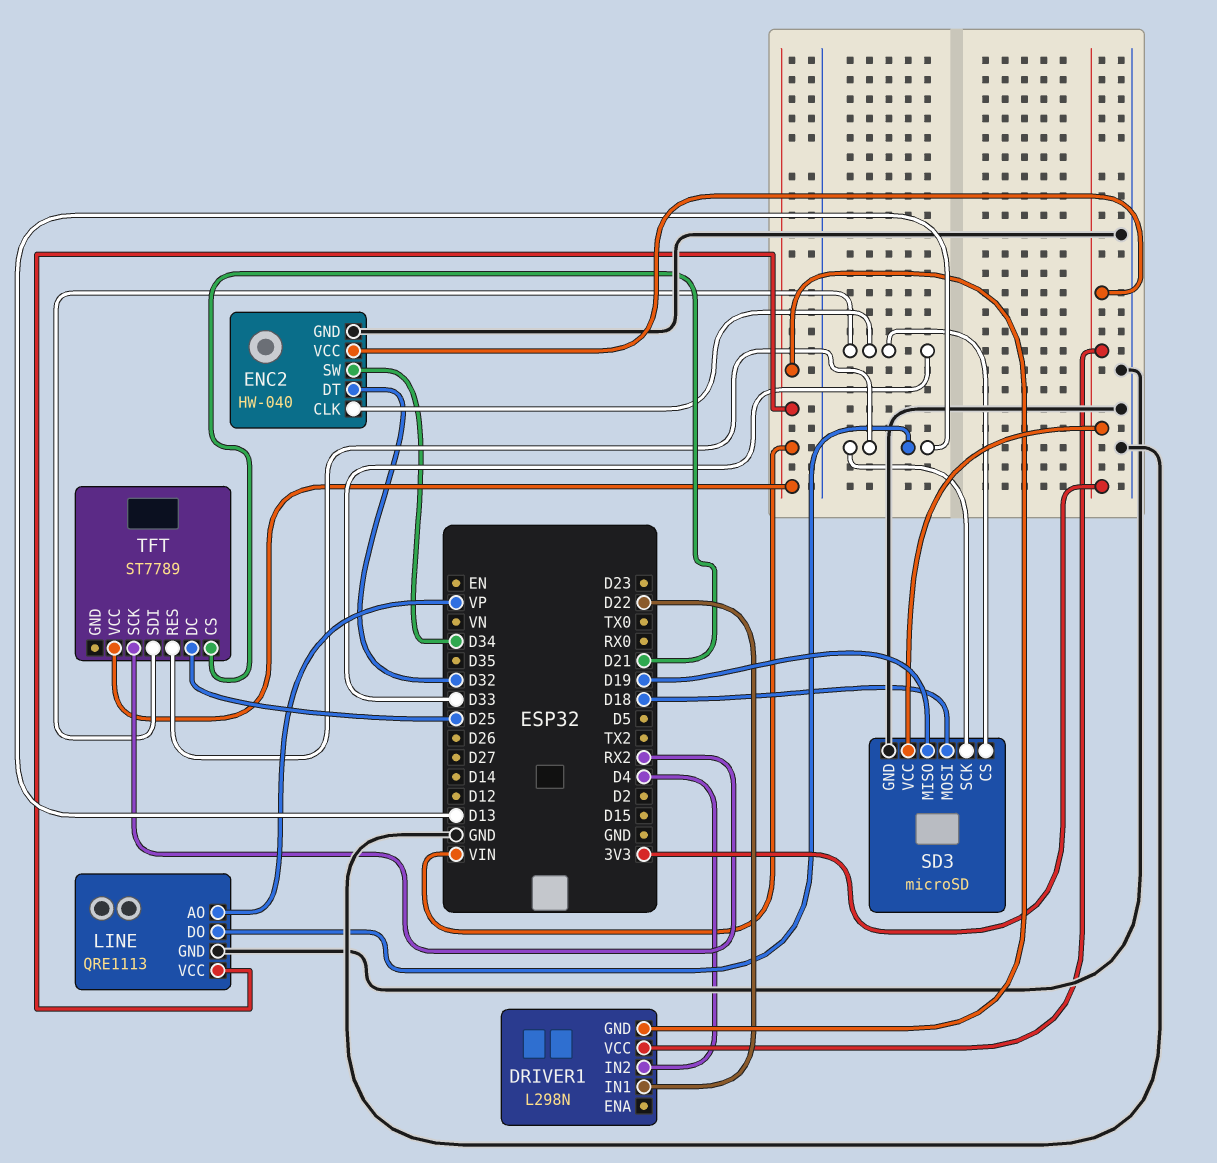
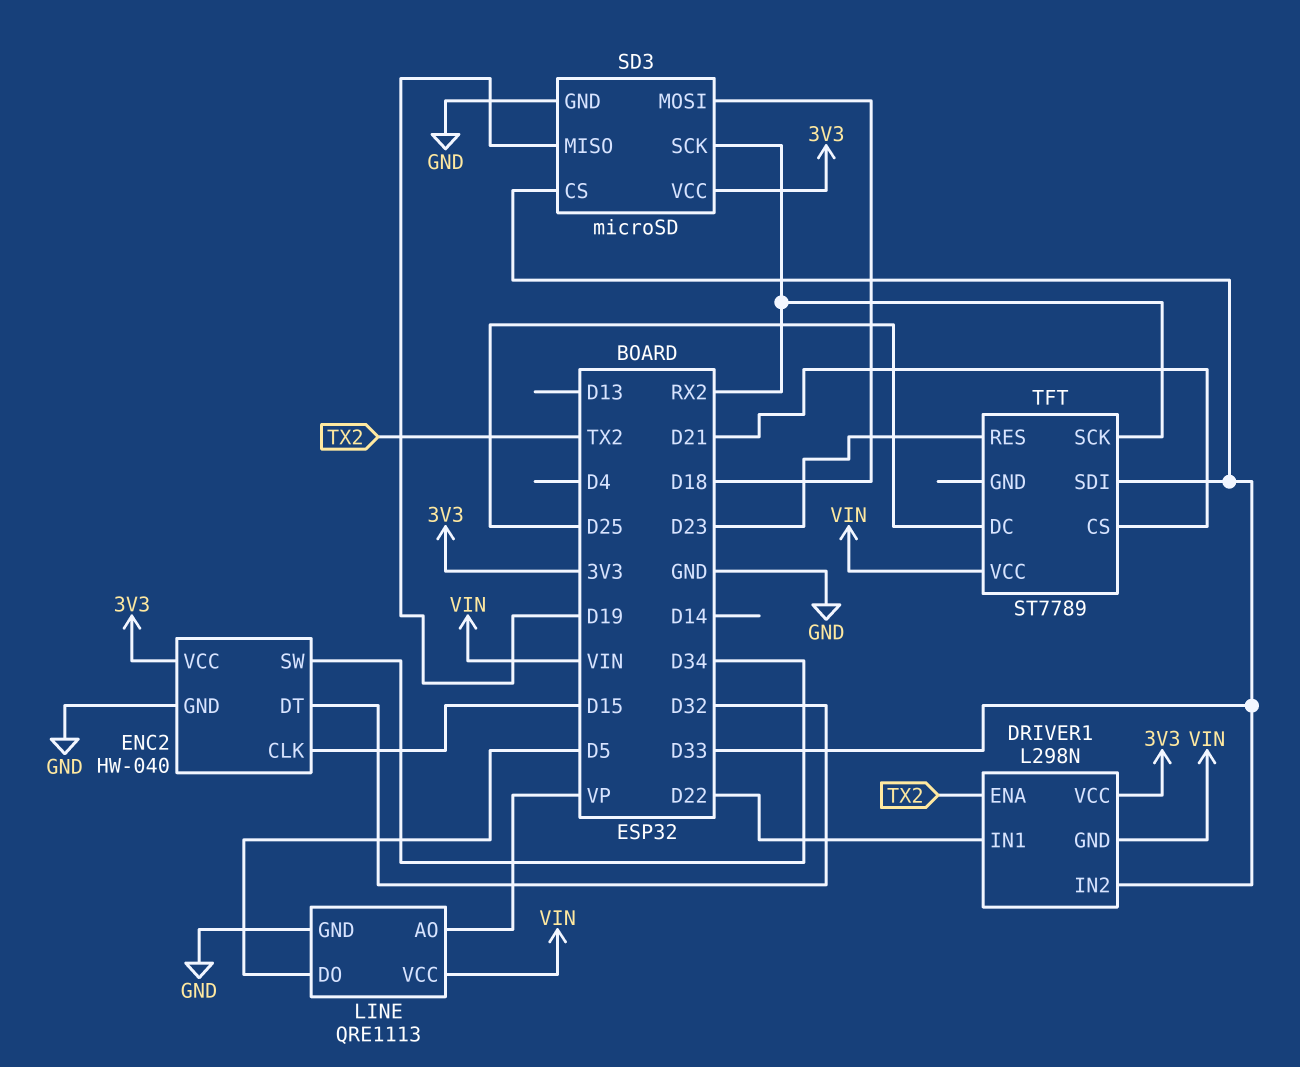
DRIVER1 pin ENA: none -> TX2
DRIVER1 pin IN2: D4 -> D33
ENC2 pin CLK: D33 -> D15
LINE pin DO: D13 -> D5
SD3 pin SCK: D13 -> RX2
TFT pin RES: D13 -> D23

